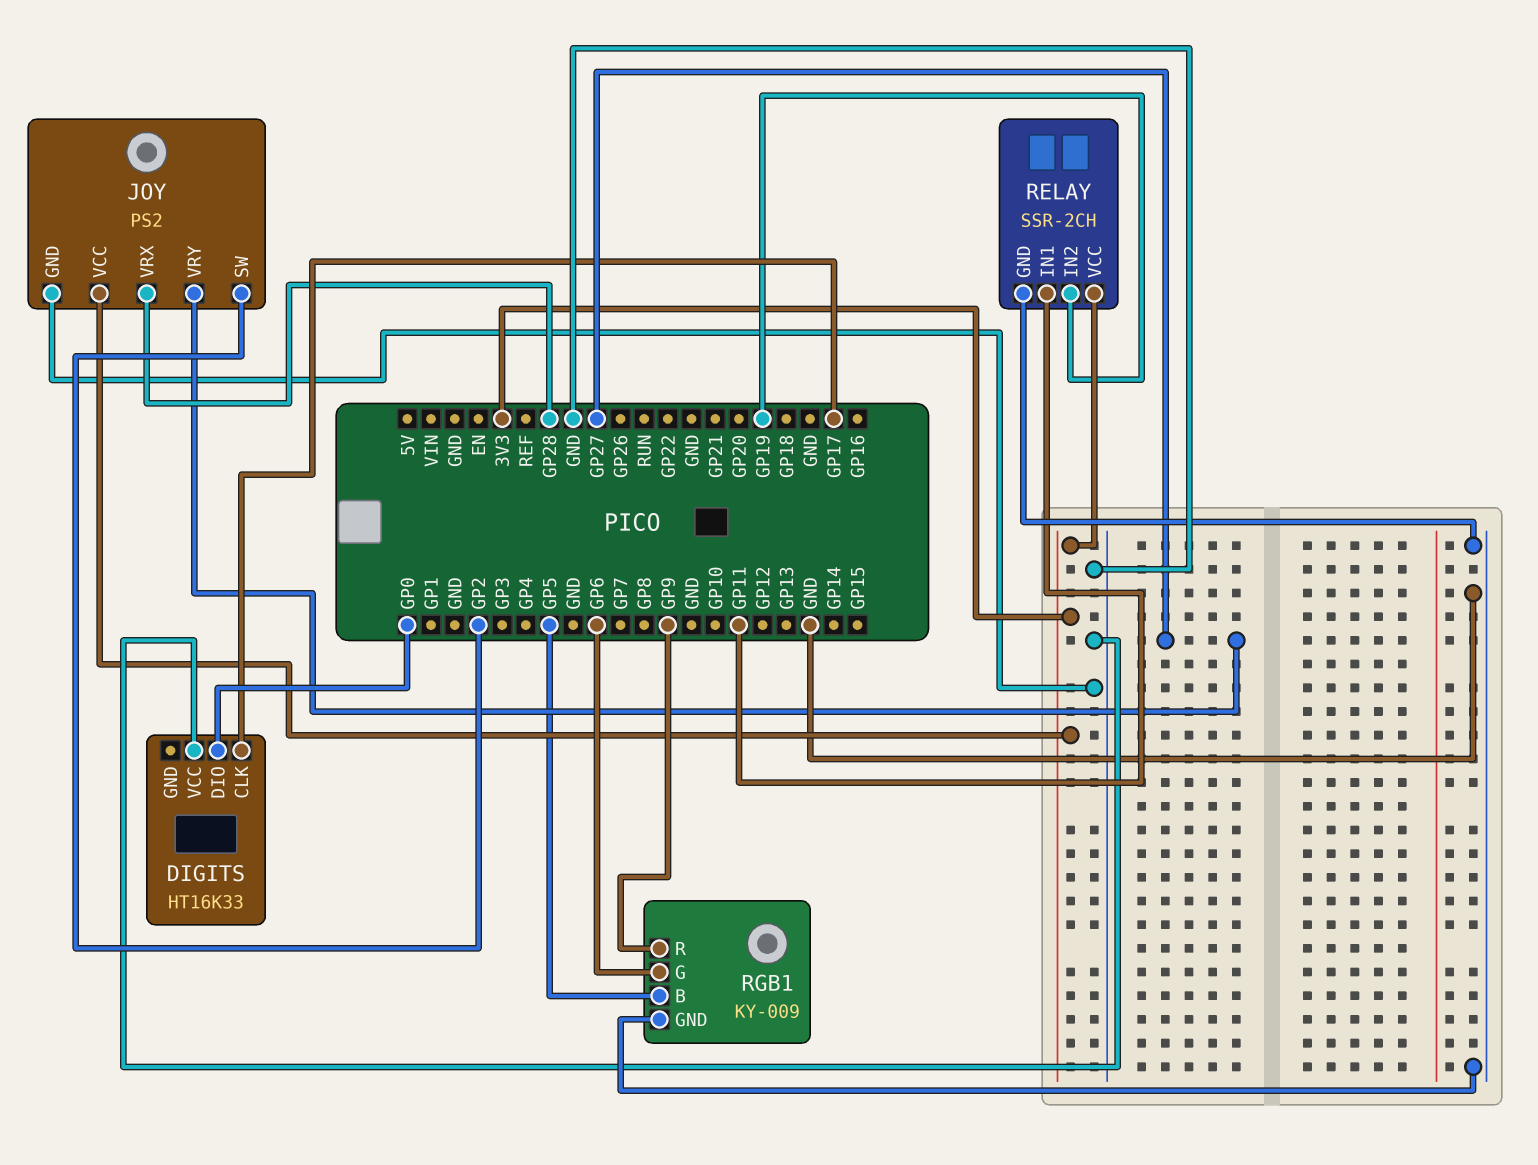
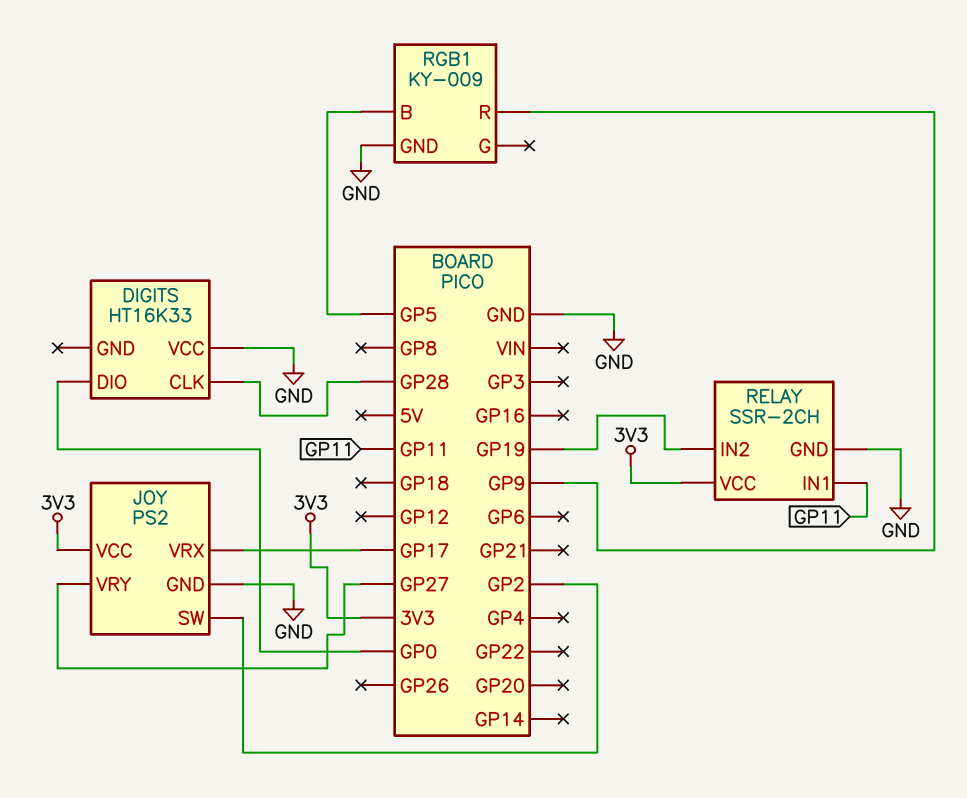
DIGITS pin CLK: GP17 -> GP28
JOY pin VRX: GP28 -> GP17
RGB1 pin G: GP6 -> none

